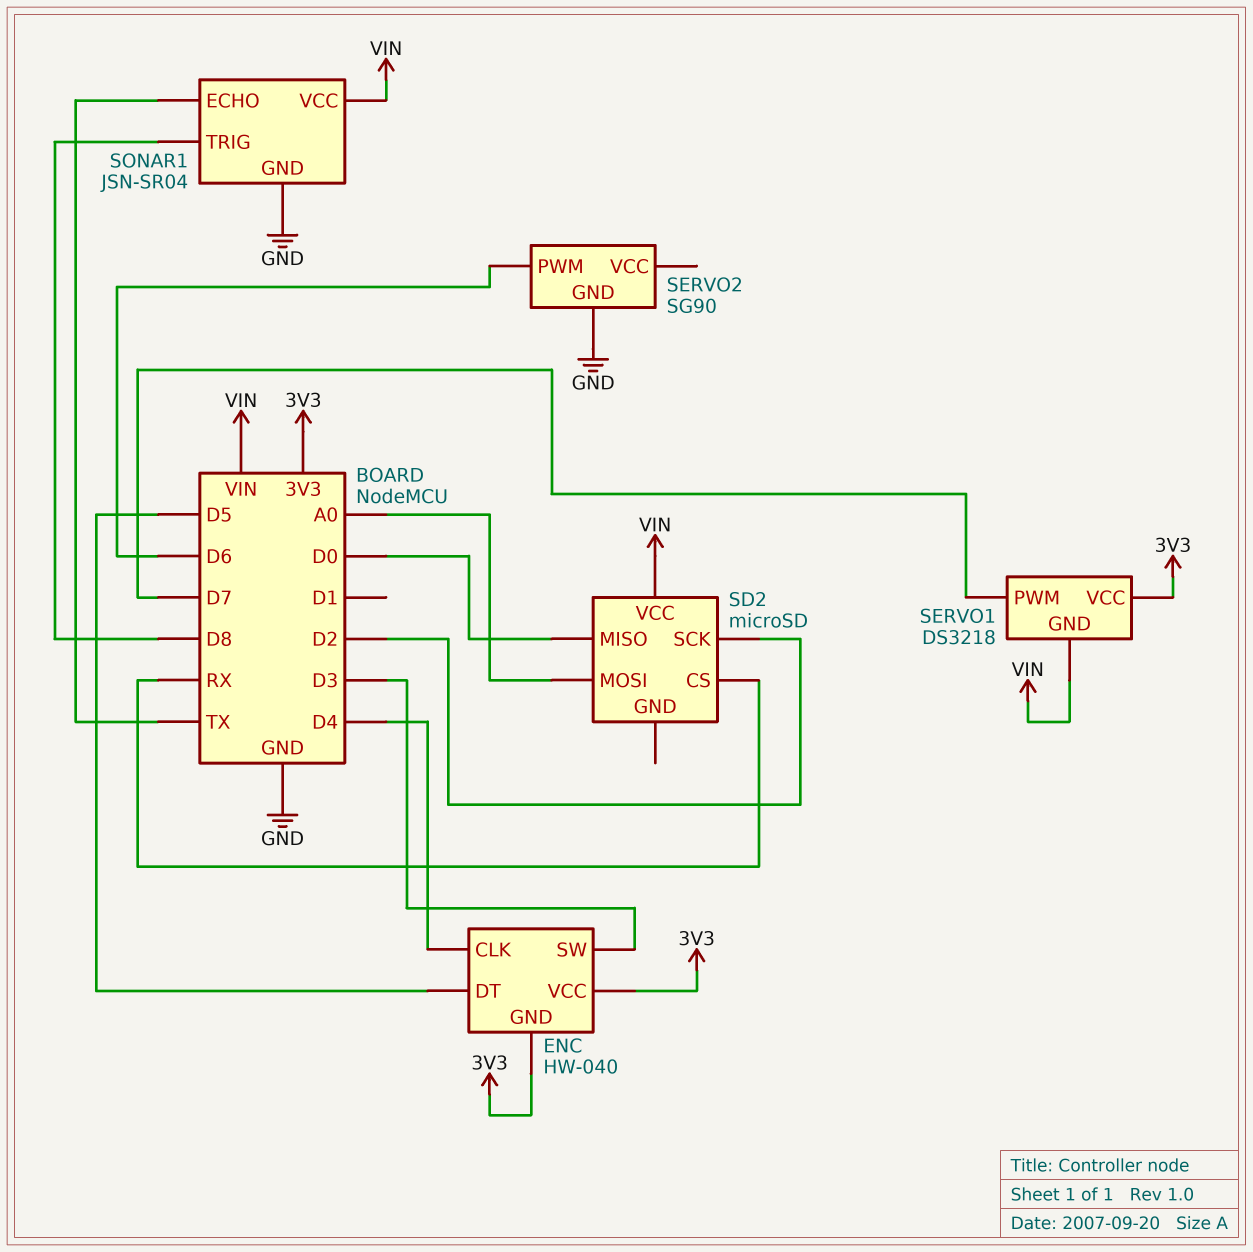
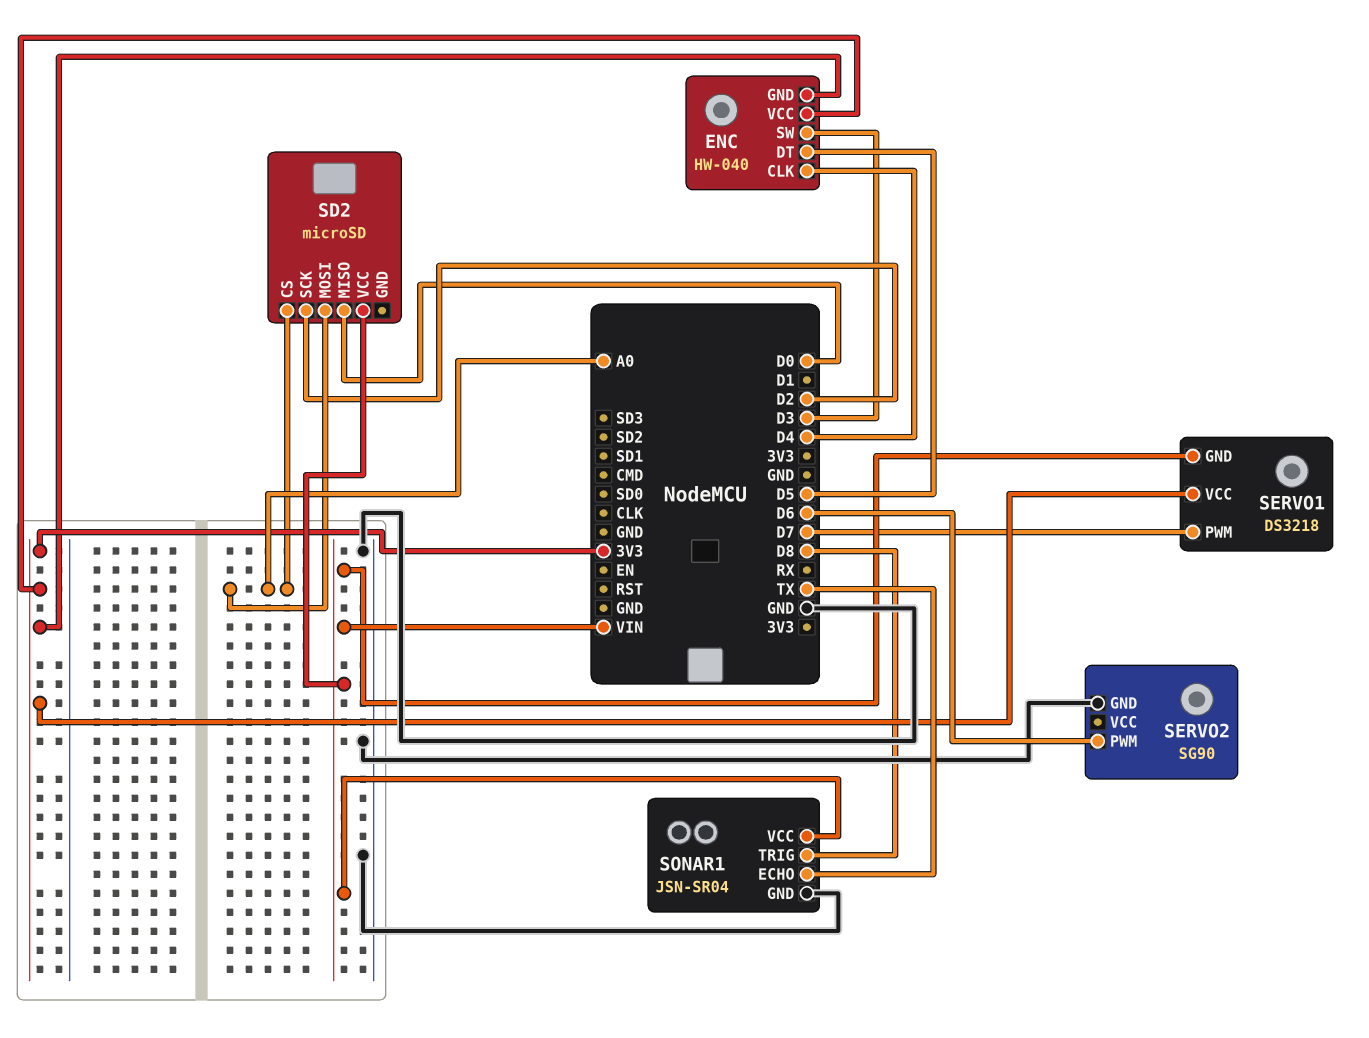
SD2 pin CS: RX -> A0

